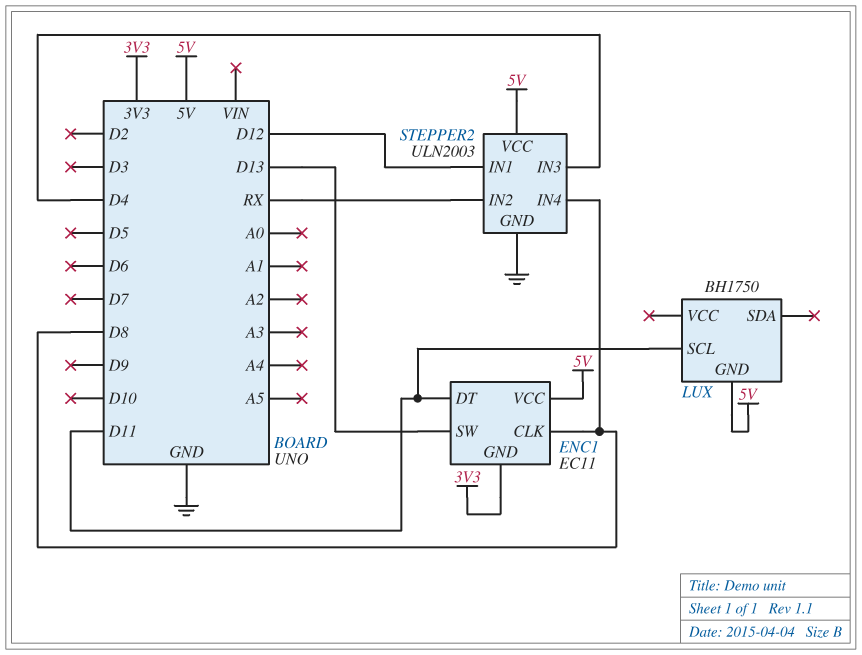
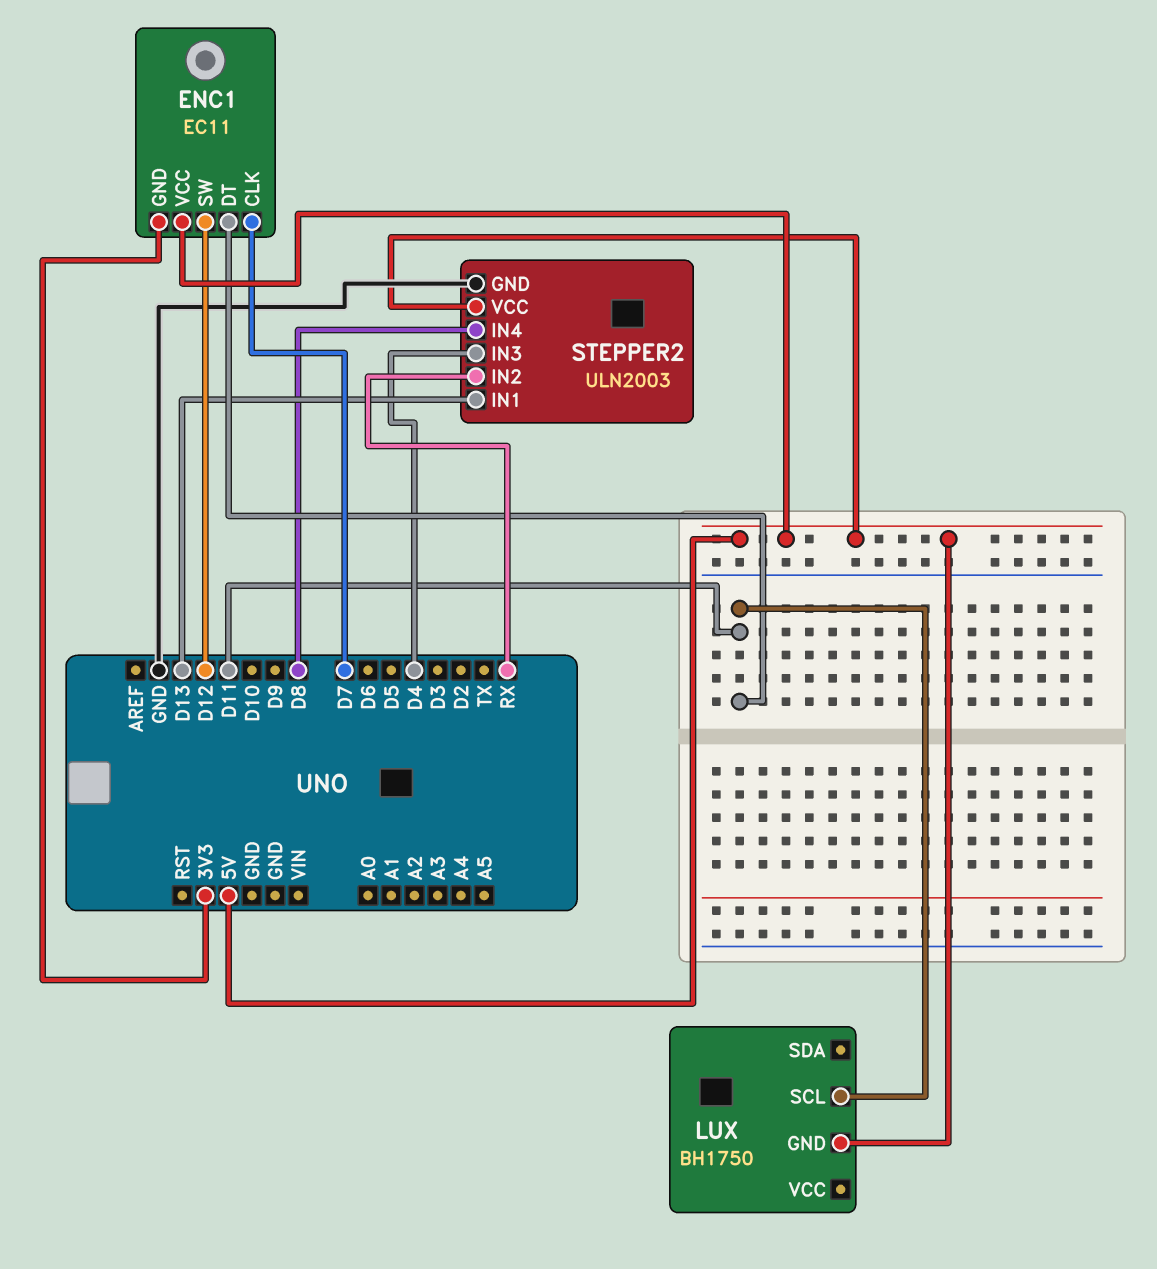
ENC1 pin CLK: D8 -> D7
ENC1 pin SW: D13 -> D12
STEPPER2 pin IN1: D12 -> D13

